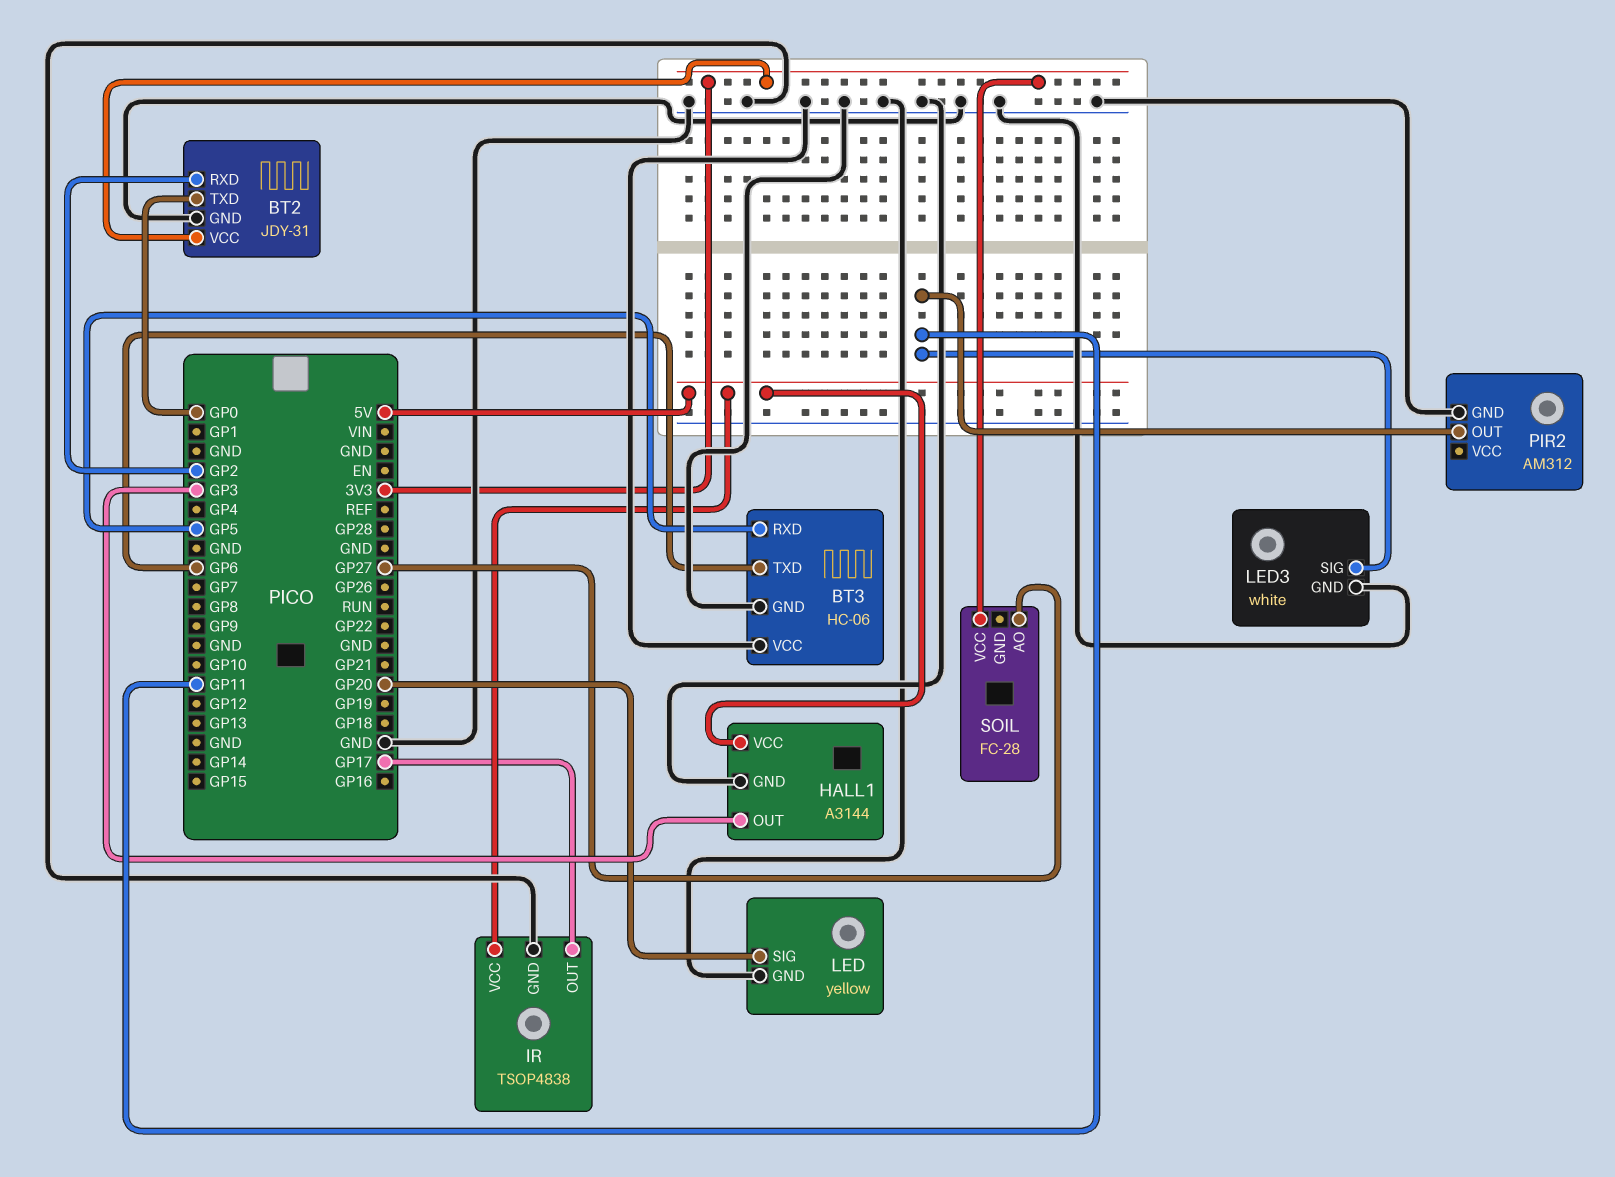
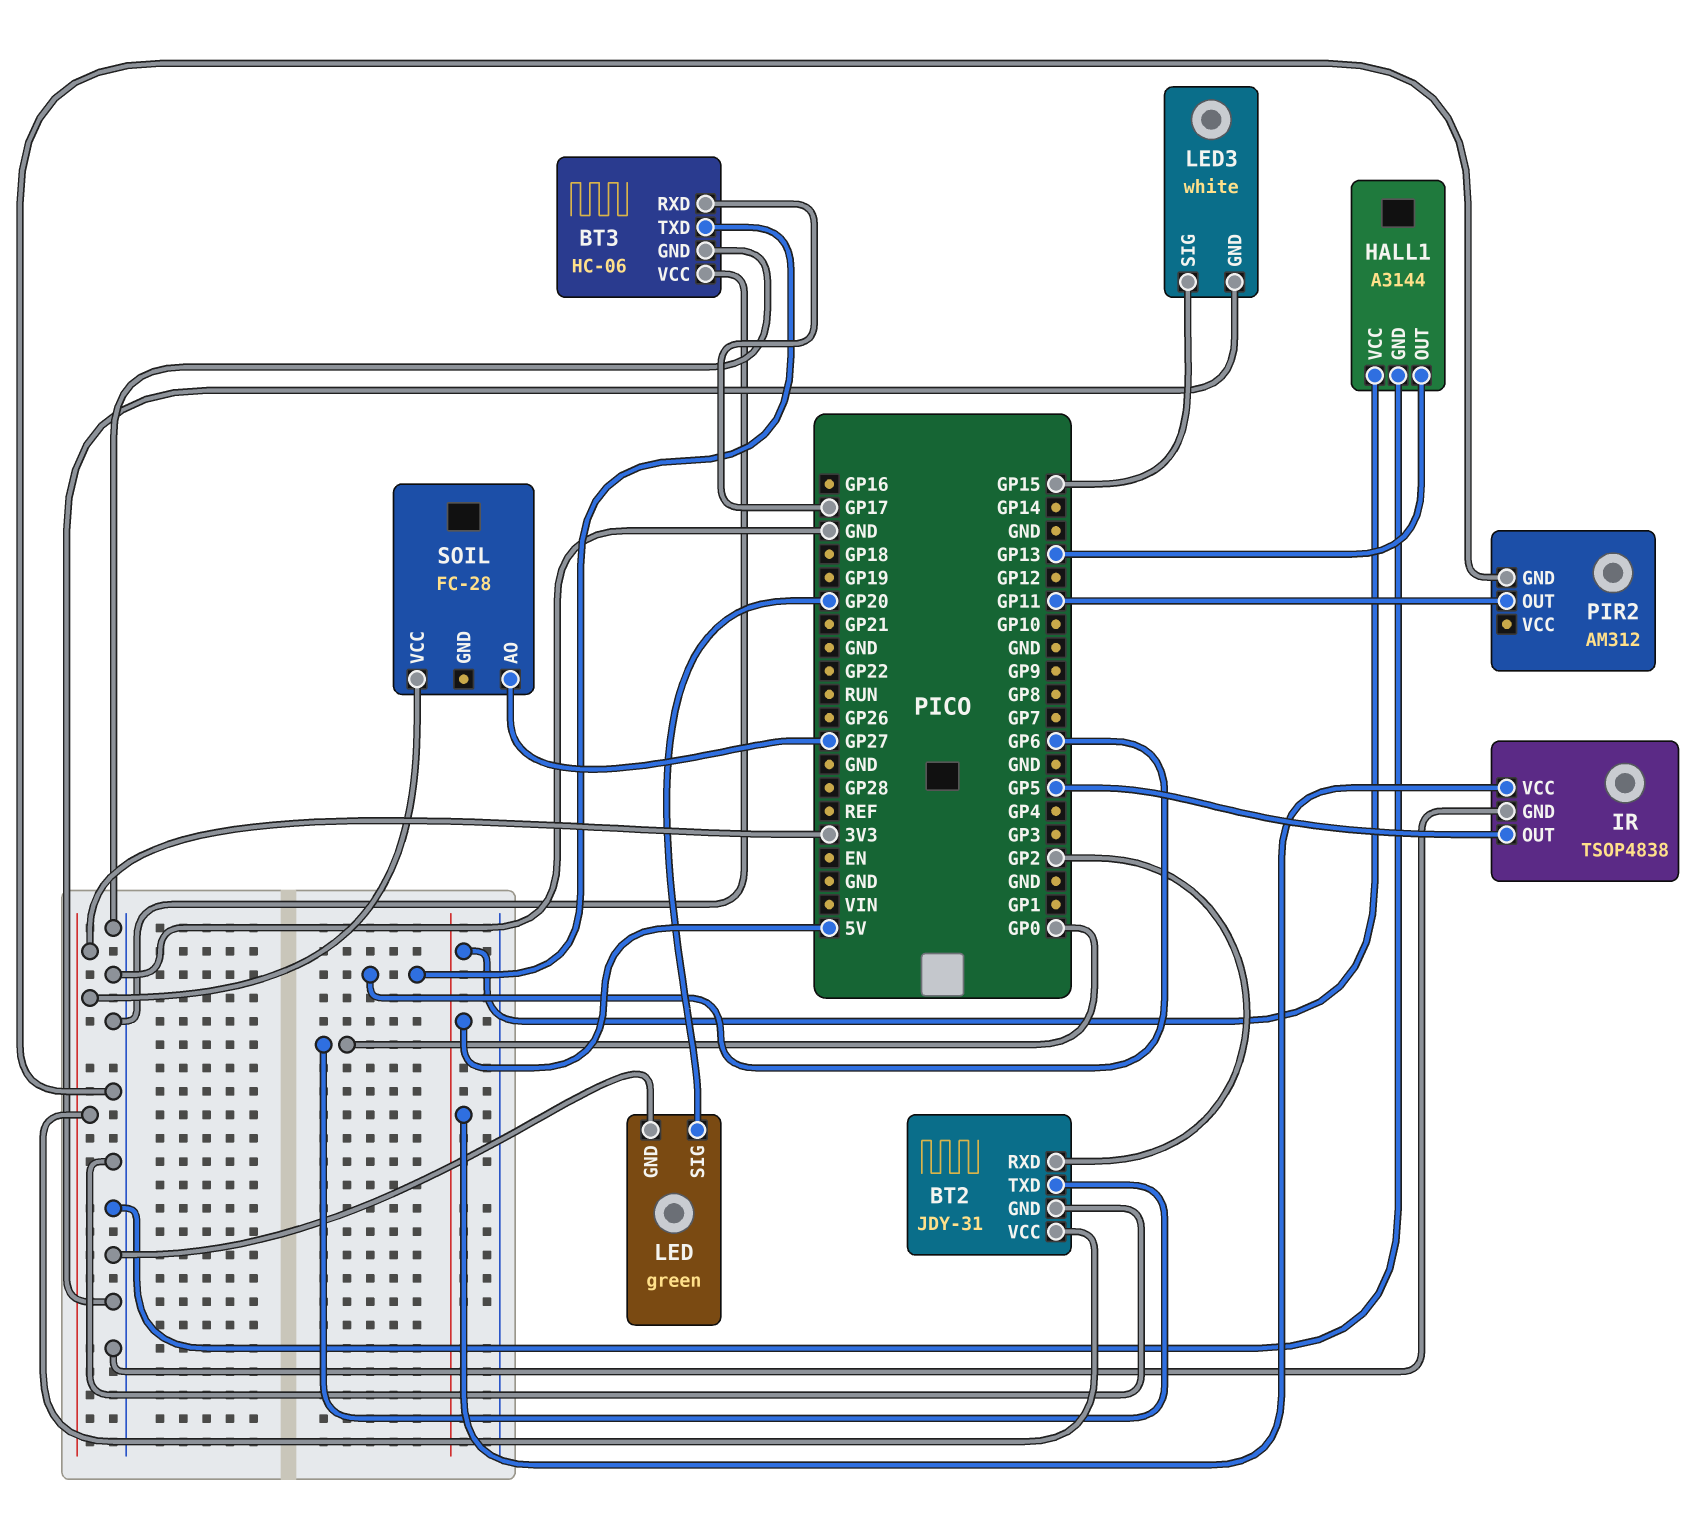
BT3 pin RXD: GP5 -> GP17
HALL1 pin OUT: GP3 -> GP13
IR pin OUT: GP17 -> GP5
LED: yellow -> green
LED3 pin SIG: GP11 -> GP15

